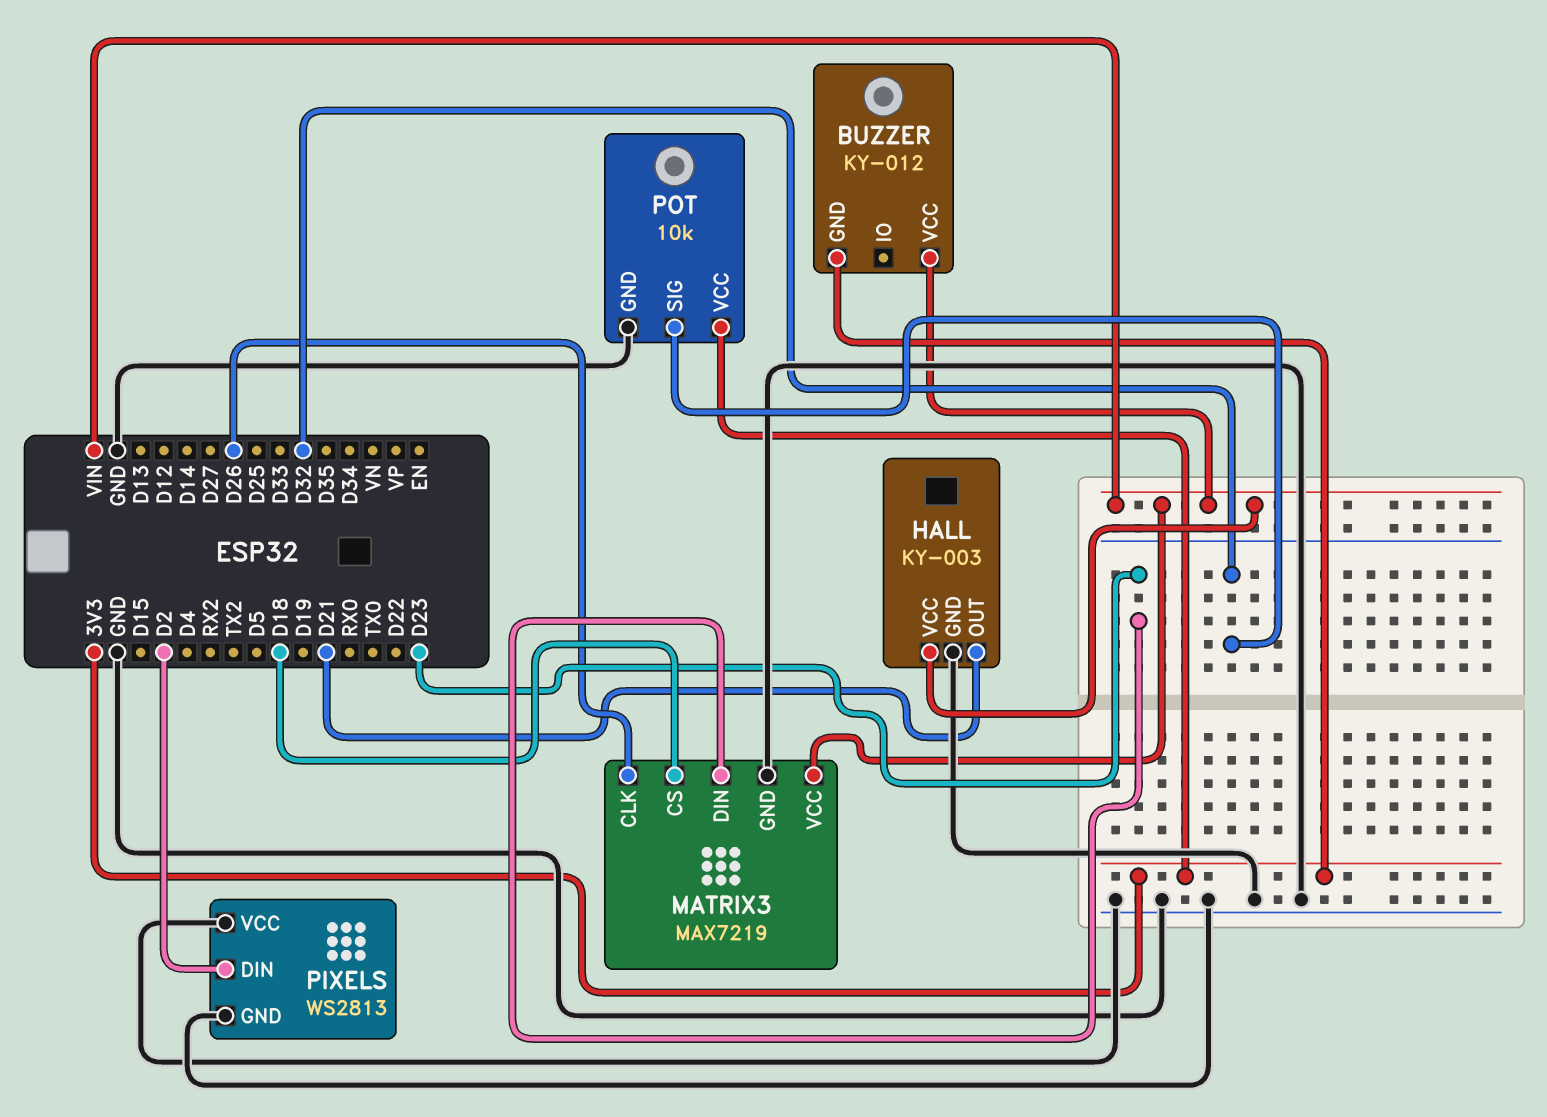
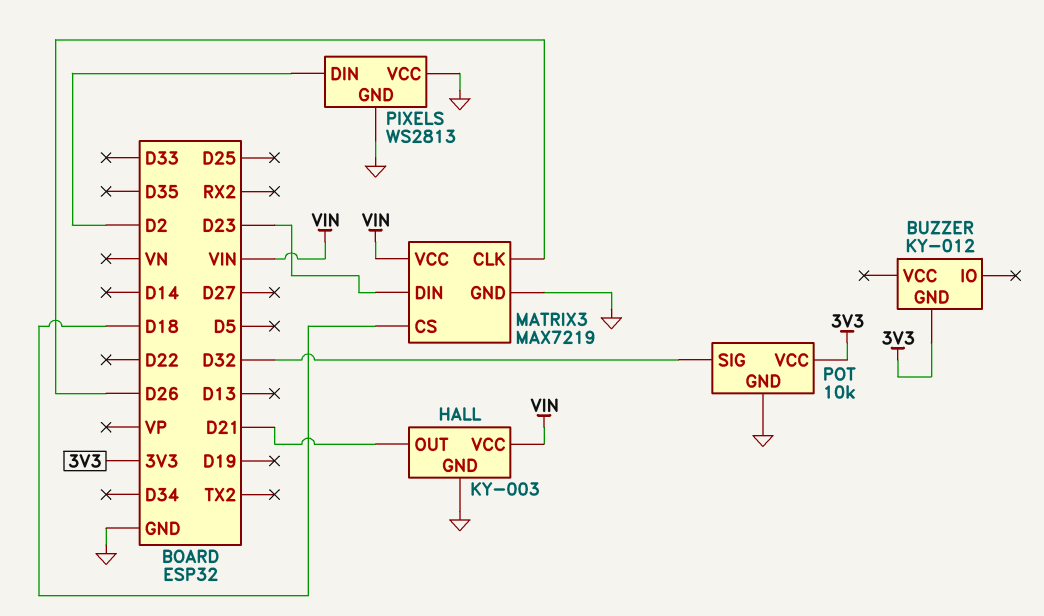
BUZZER pin VCC: VIN -> none

